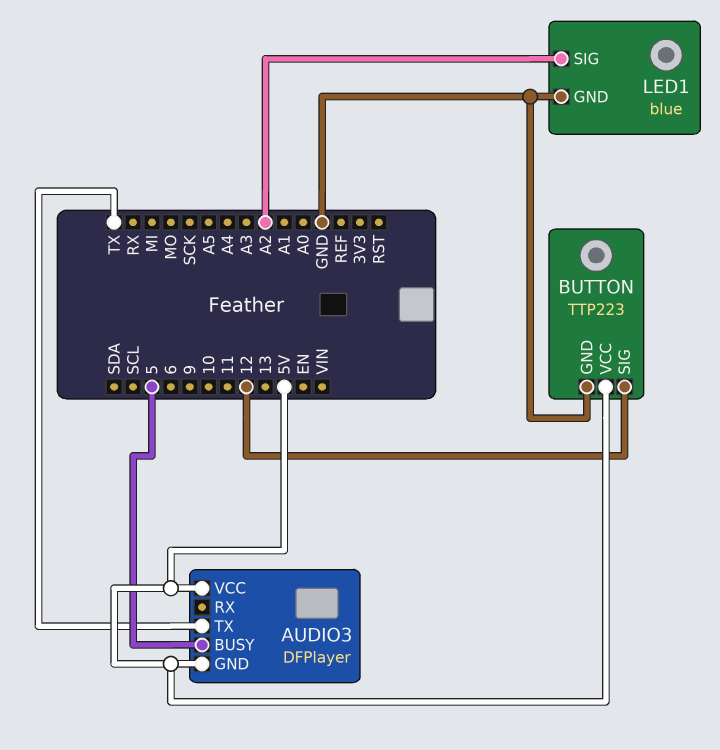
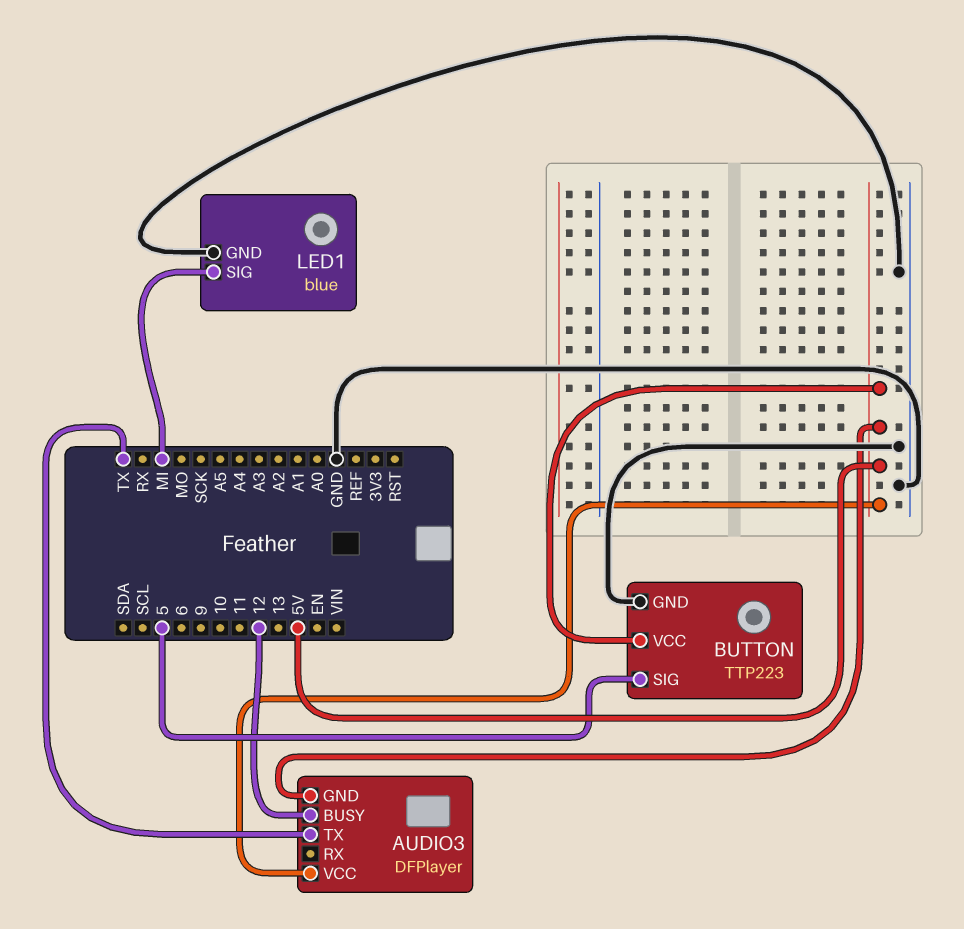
AUDIO3 pin BUSY: 5 -> 12
BUTTON pin SIG: 12 -> 5
LED1 pin SIG: A2 -> MI

